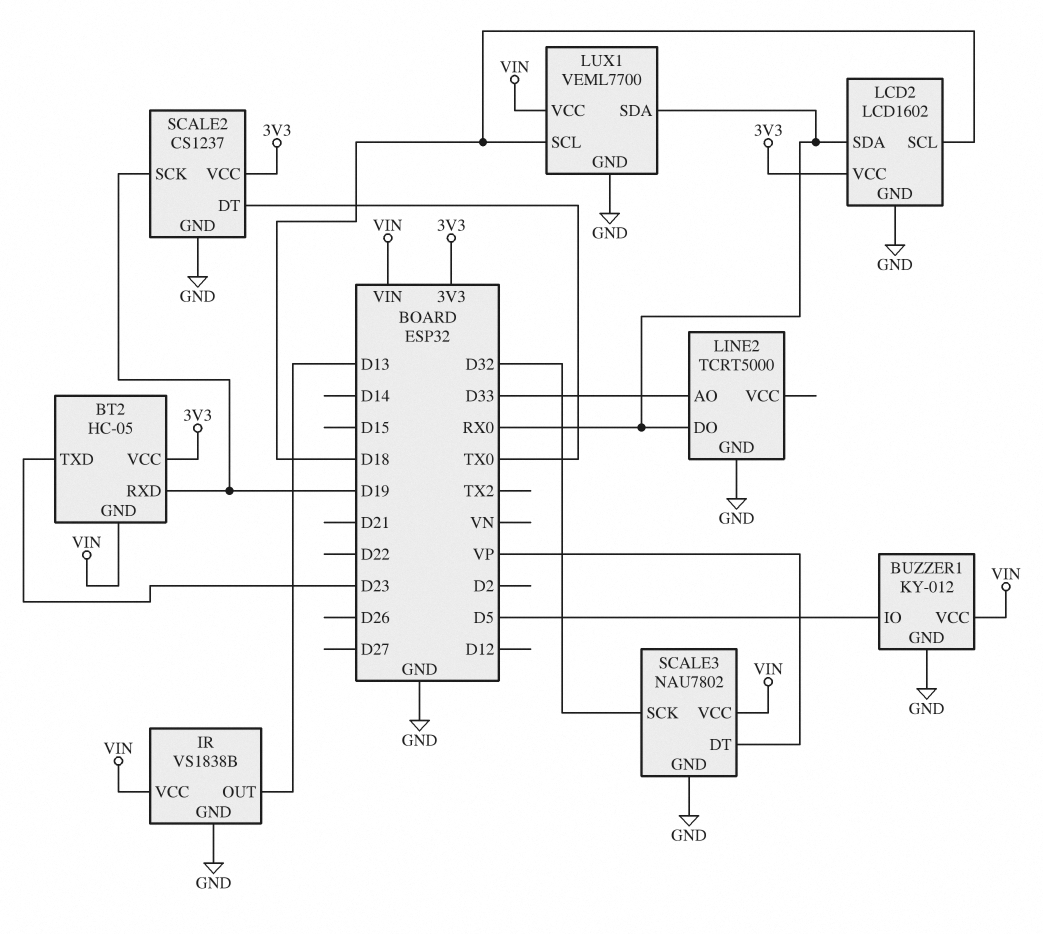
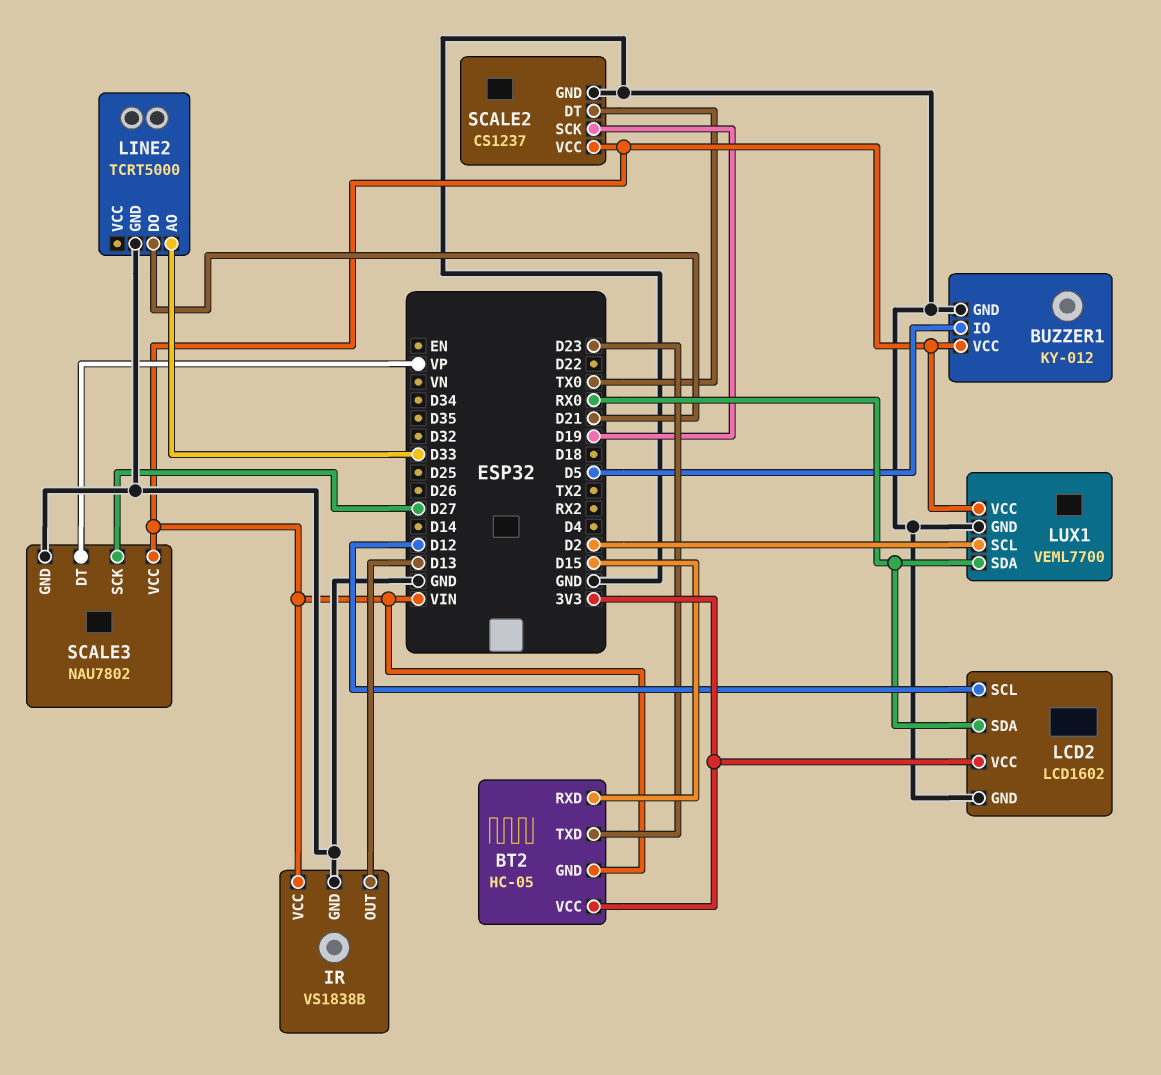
BT2 pin RXD: D19 -> D15
LCD2 pin SCL: D18 -> D12
LINE2 pin DO: RX0 -> D21
LUX1 pin SCL: D18 -> D2
SCALE2 pin VCC: 3V3 -> VIN
SCALE3 pin SCK: D32 -> D27

